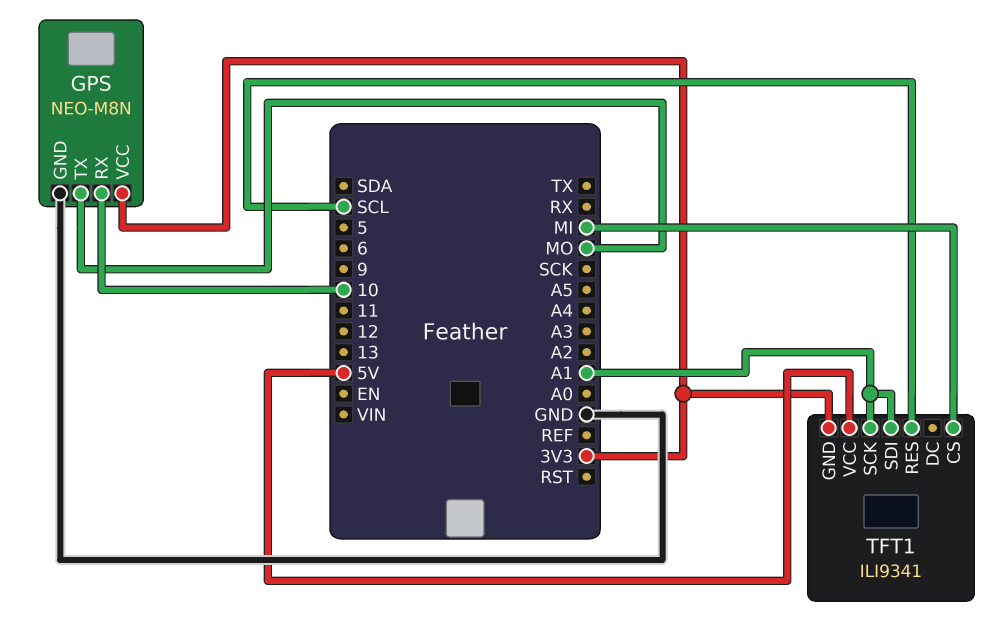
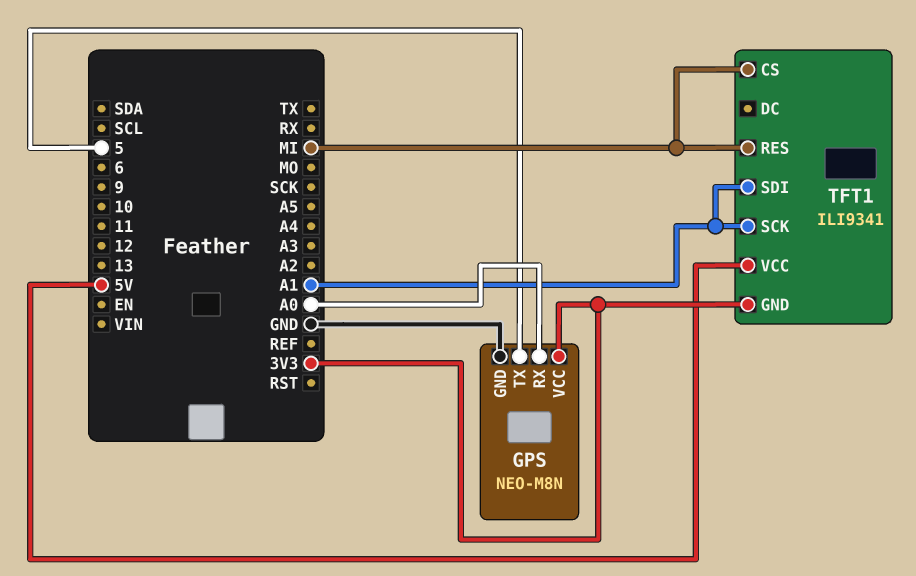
GPS pin RX: 10 -> A0
GPS pin TX: MO -> 5
TFT1 pin RES: SCL -> MI

